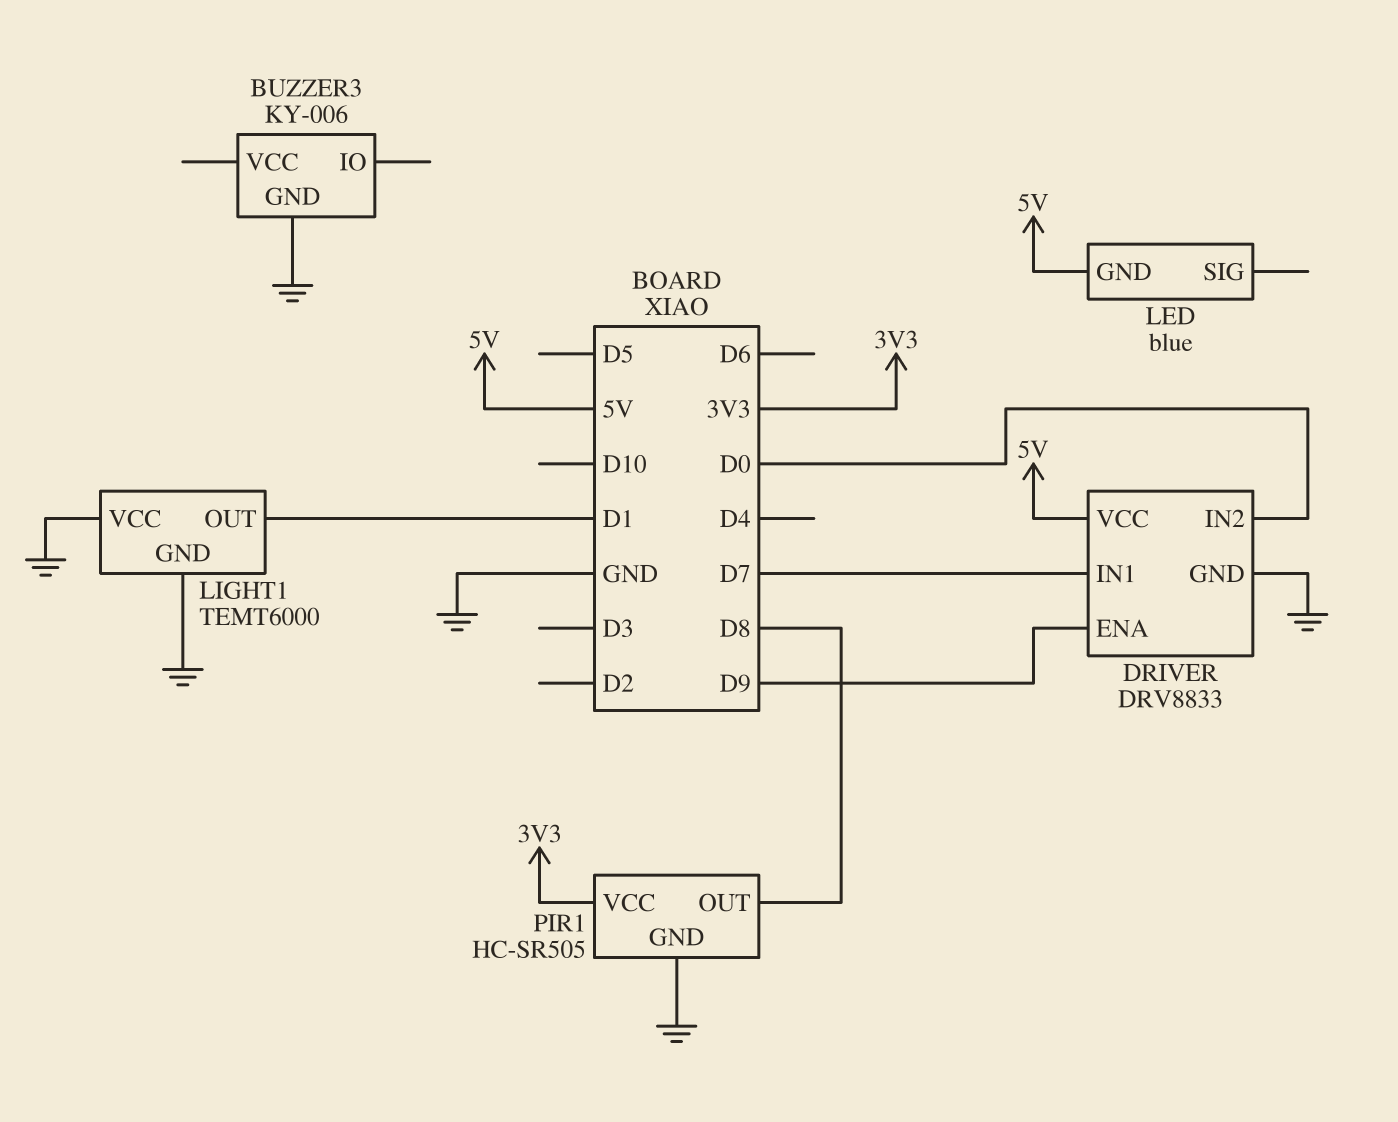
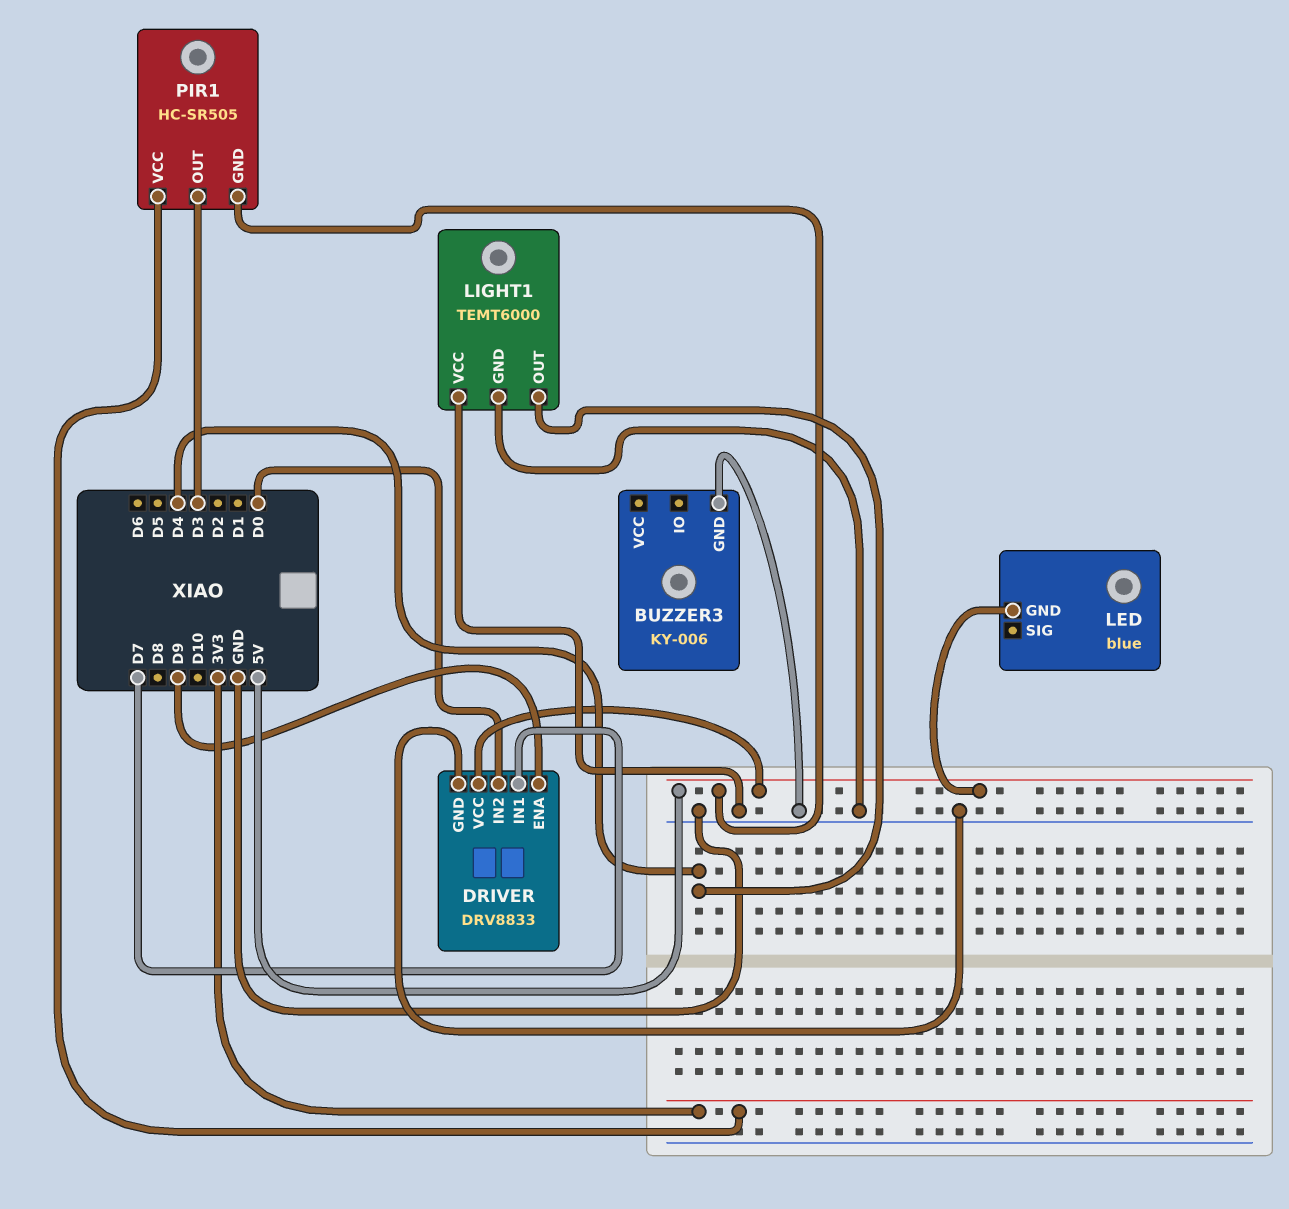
LIGHT1 pin OUT: D1 -> D4
PIR1 pin GND: GND -> 5V
PIR1 pin OUT: D8 -> D3

